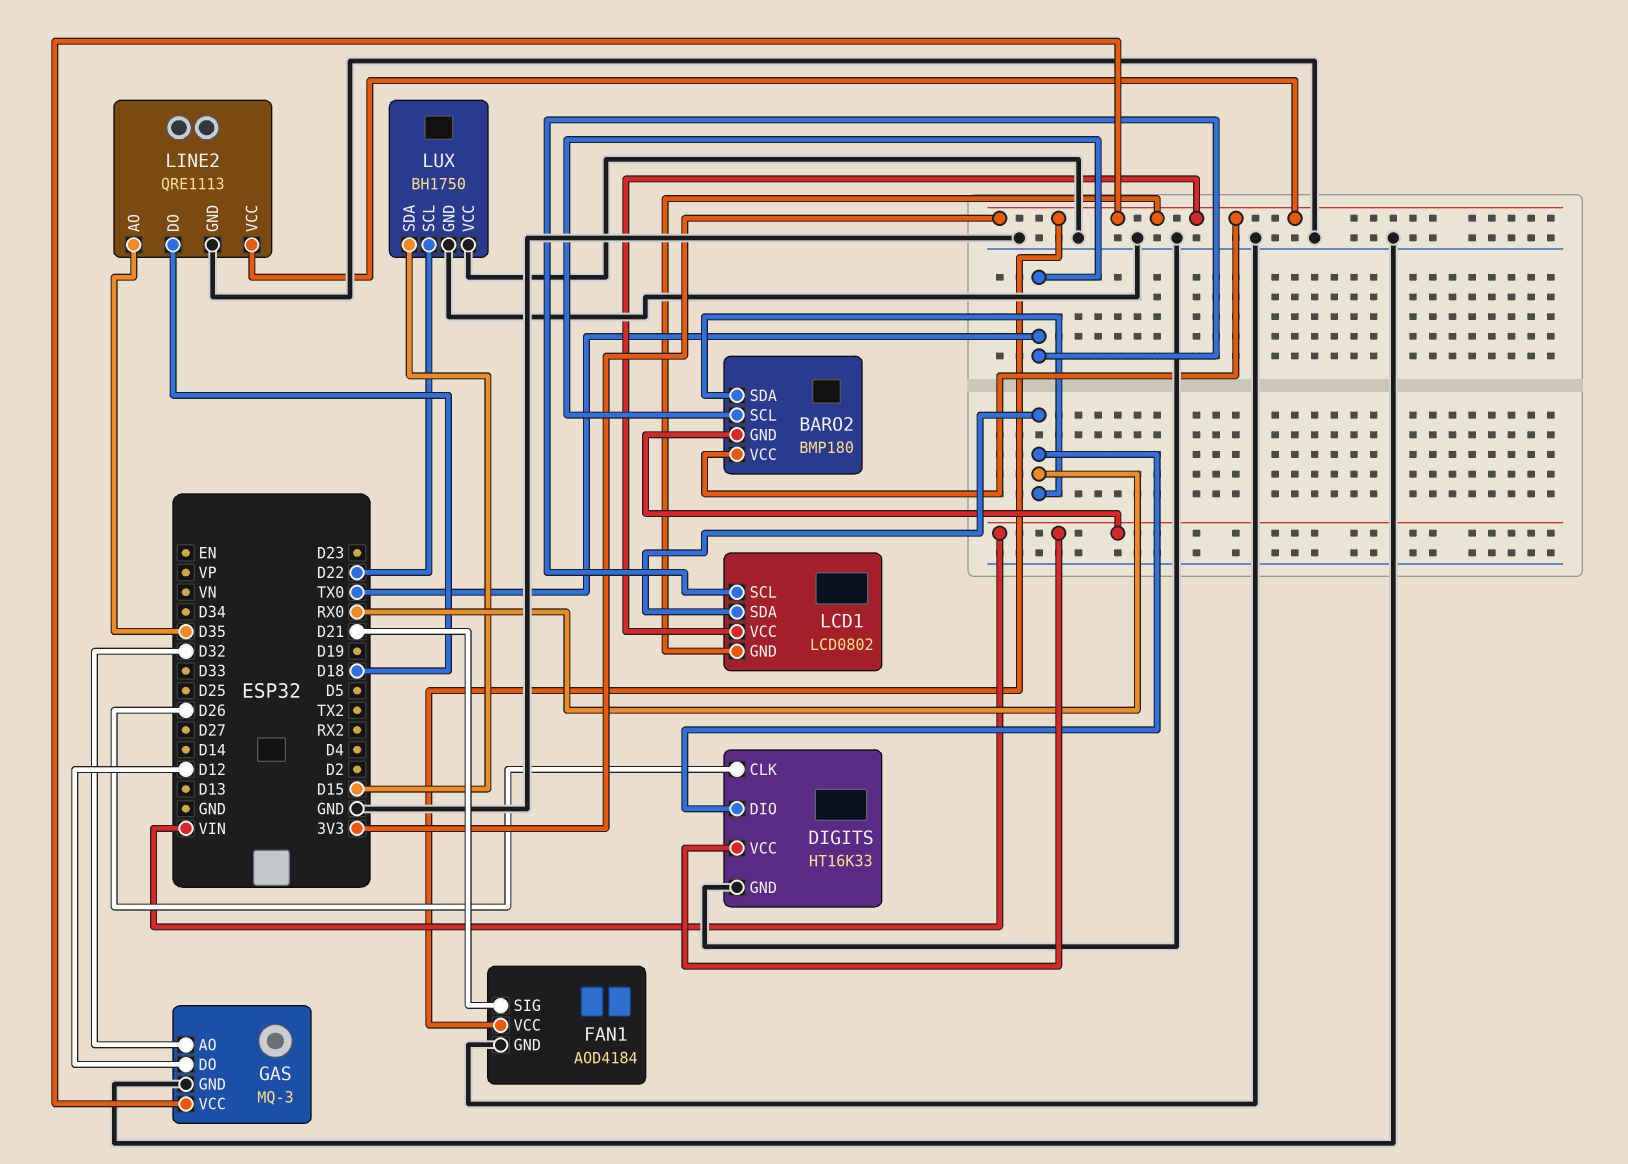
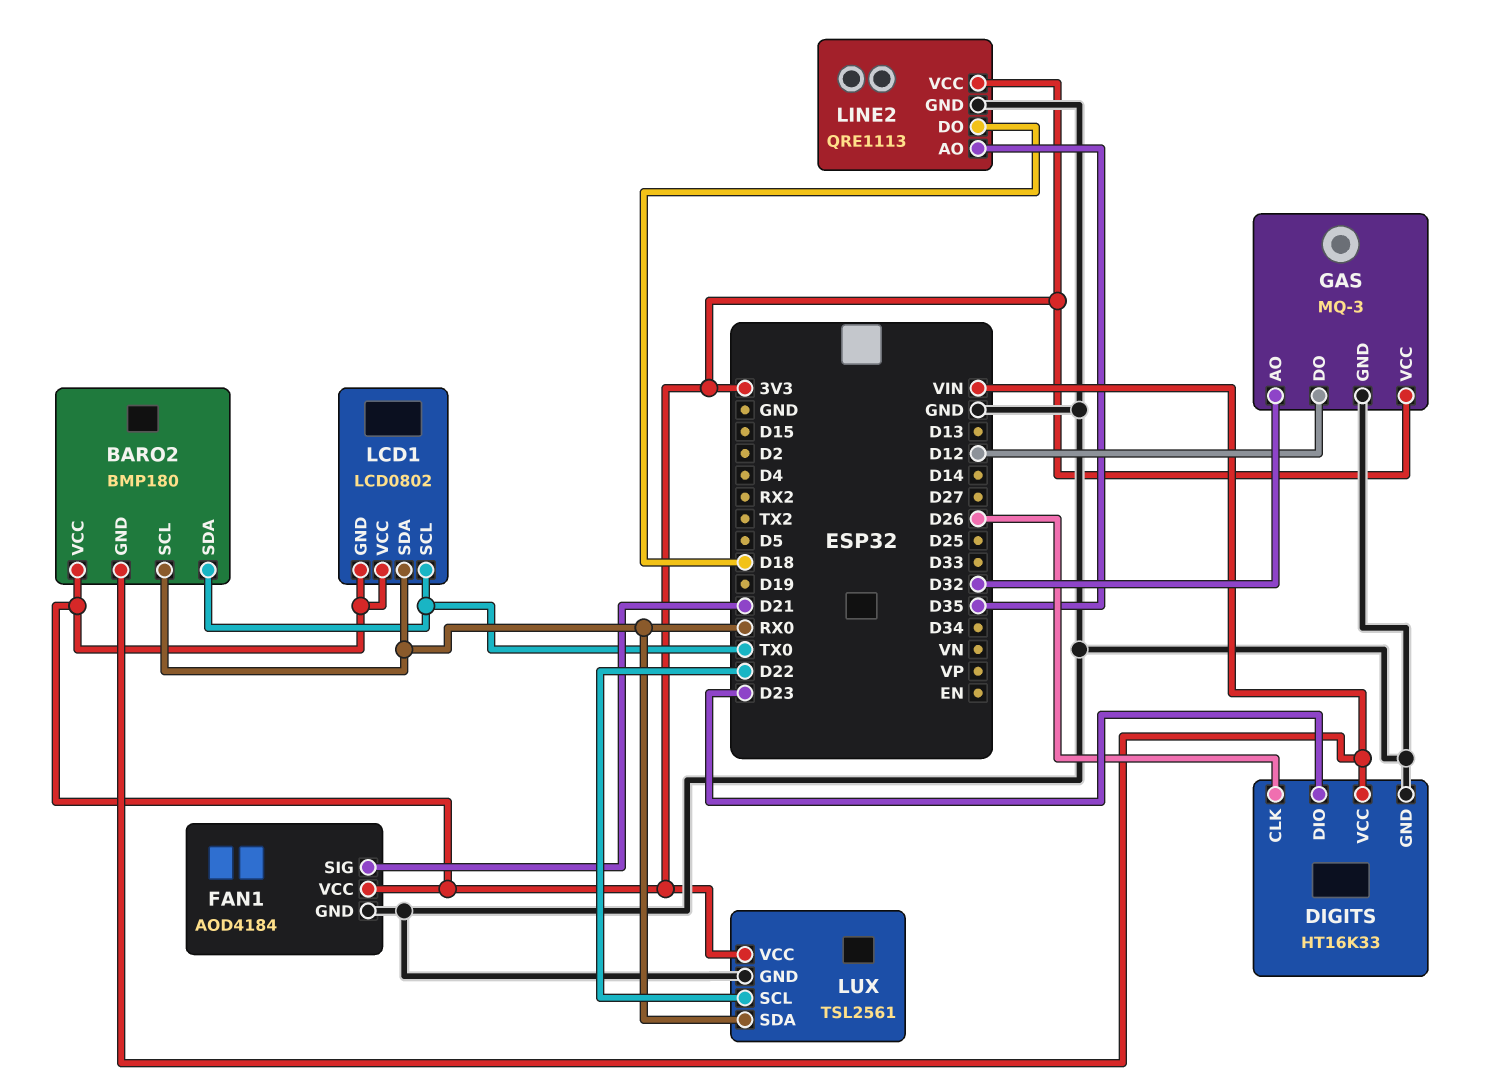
BARO2 pin SCL: TX0 -> RX0
BARO2 pin SDA: RX0 -> TX0
DIGITS pin DIO: RX0 -> D23
LUX: BH1750 -> TSL2561
LUX pin SDA: D15 -> RX0
LUX pin VCC: GND -> 3V3

